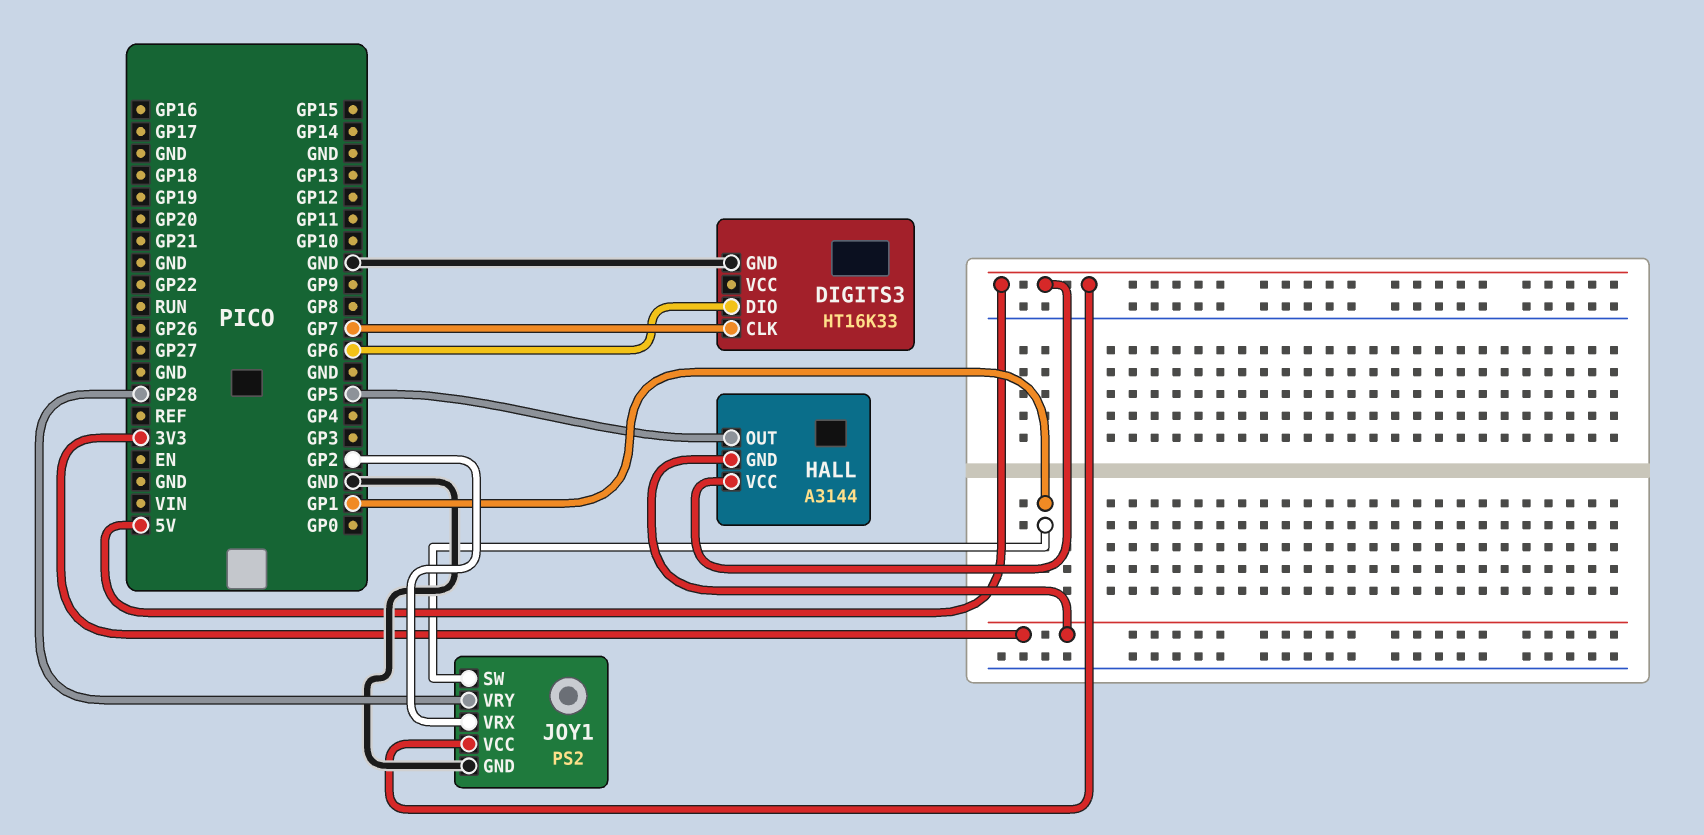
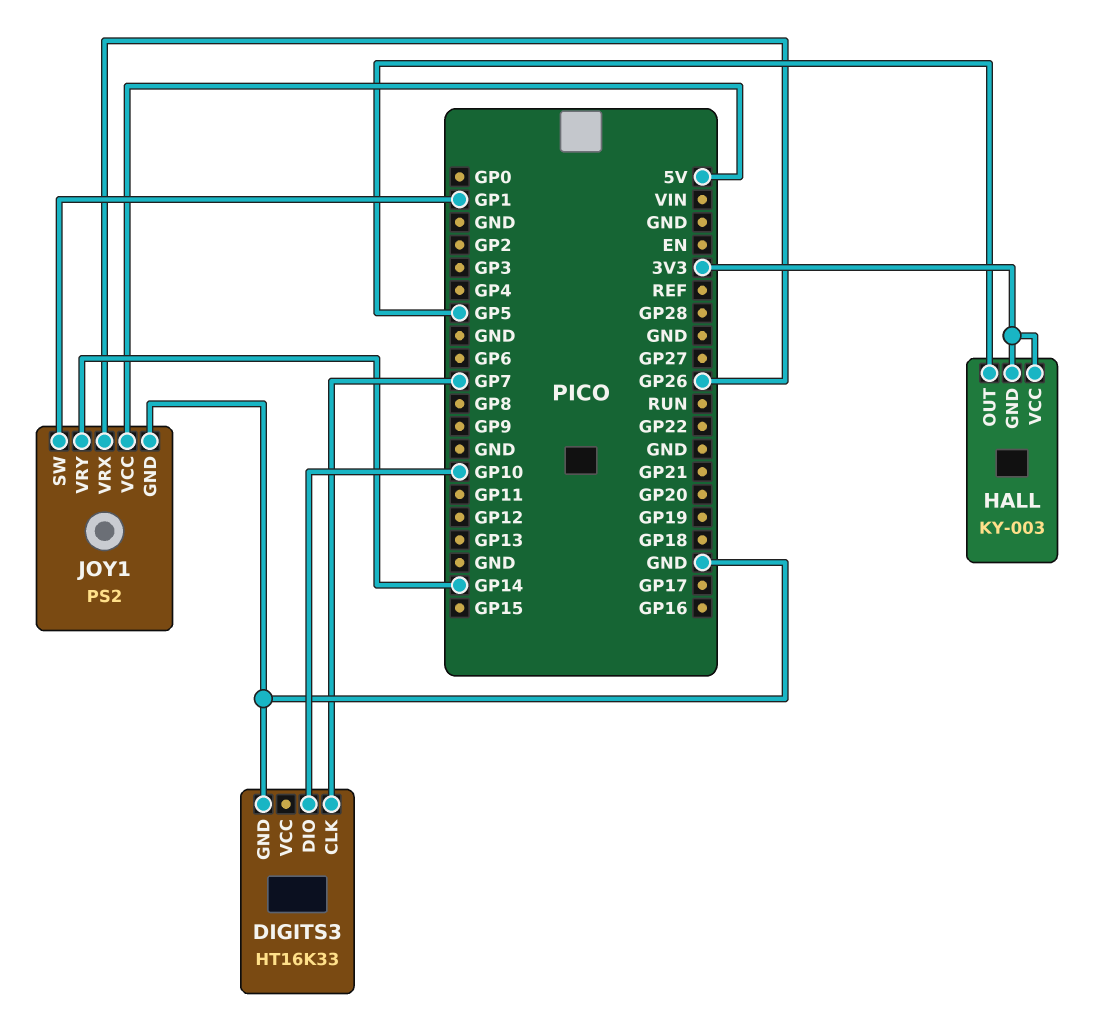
DIGITS3 pin DIO: GP6 -> GP10
HALL: A3144 -> KY-003
HALL pin VCC: 5V -> 3V3
JOY1 pin VRX: GP2 -> GP26
JOY1 pin VRY: GP28 -> GP14

